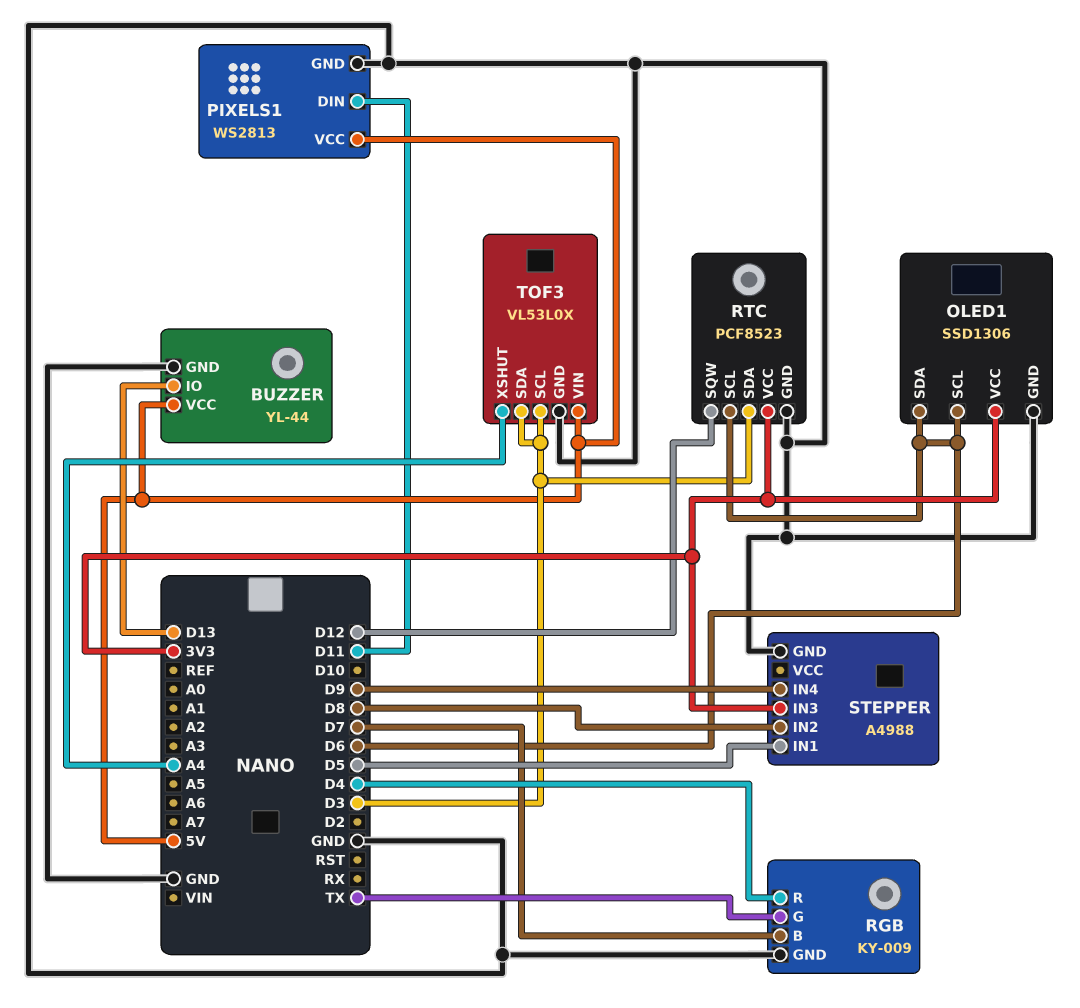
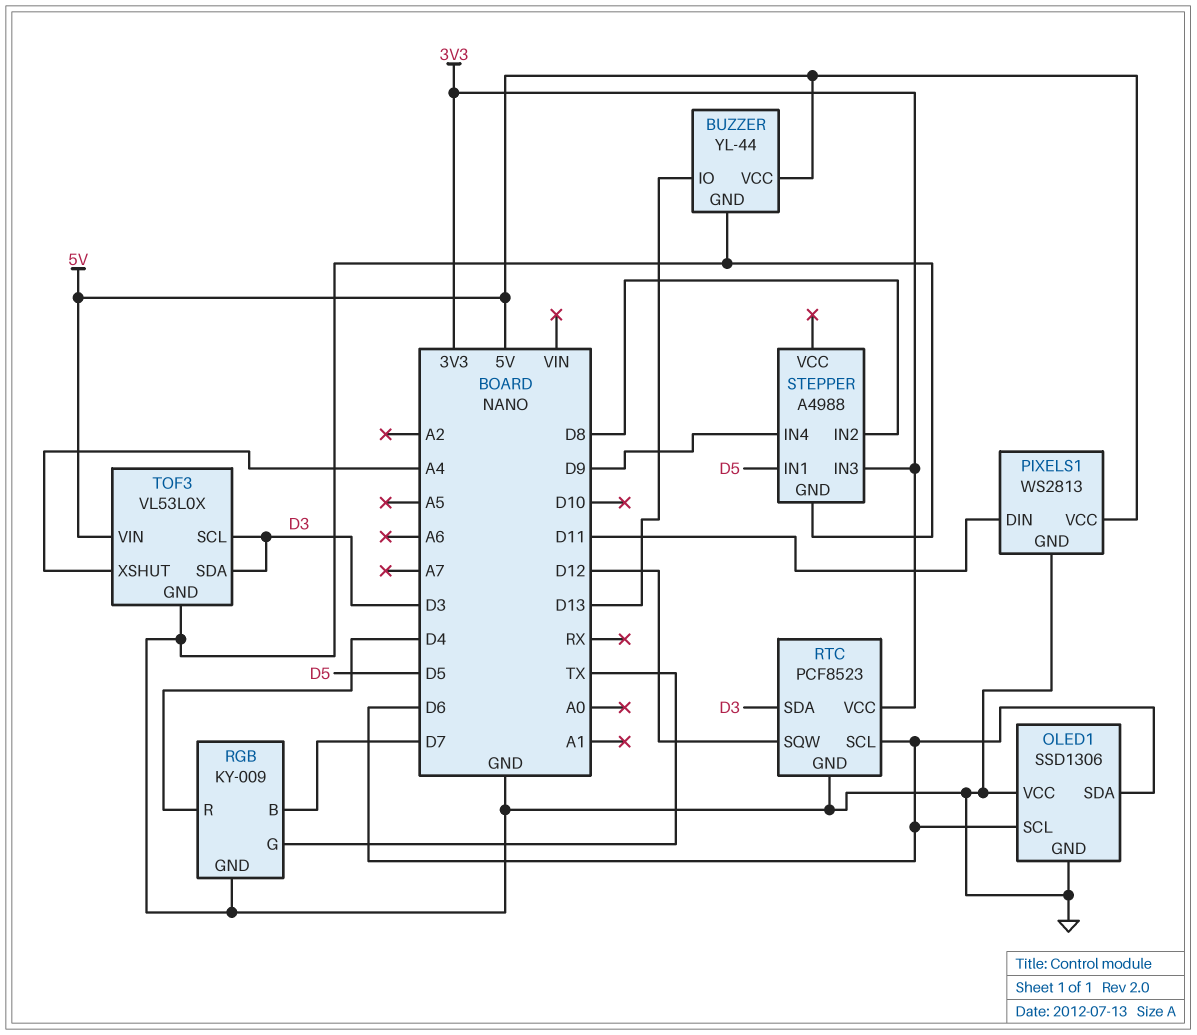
OLED1 pin VCC: 3V3 -> GND

